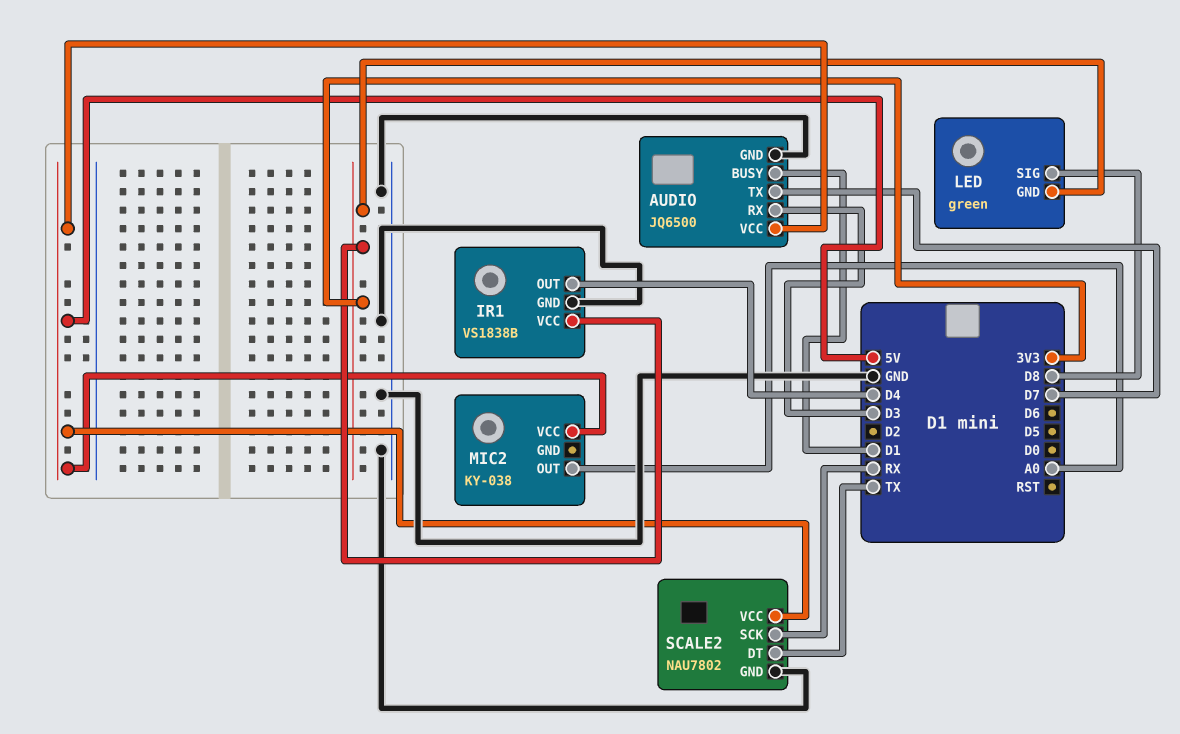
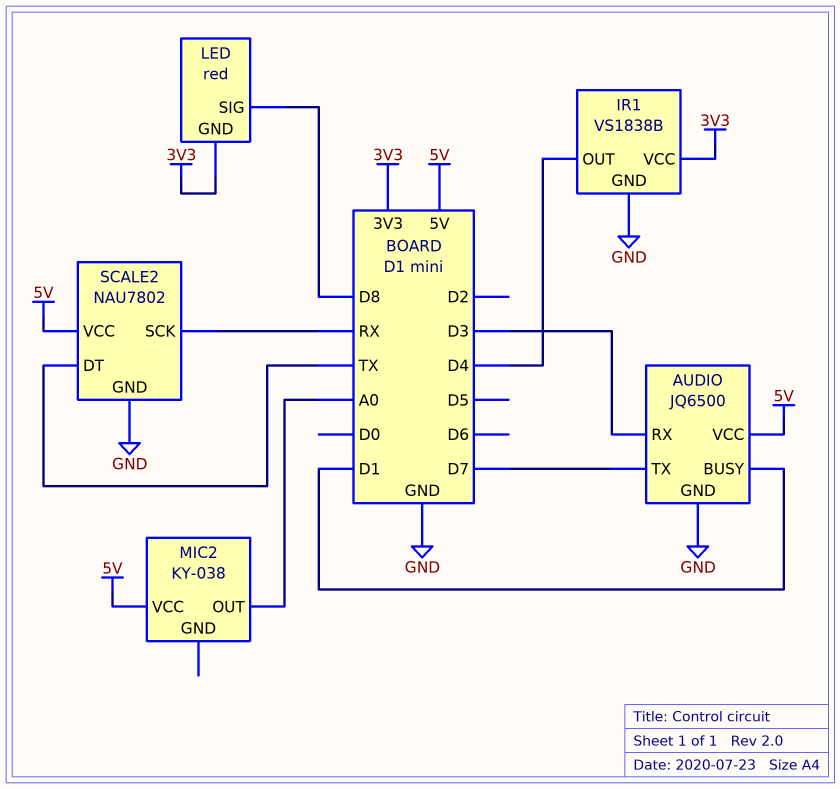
LED: green -> red

